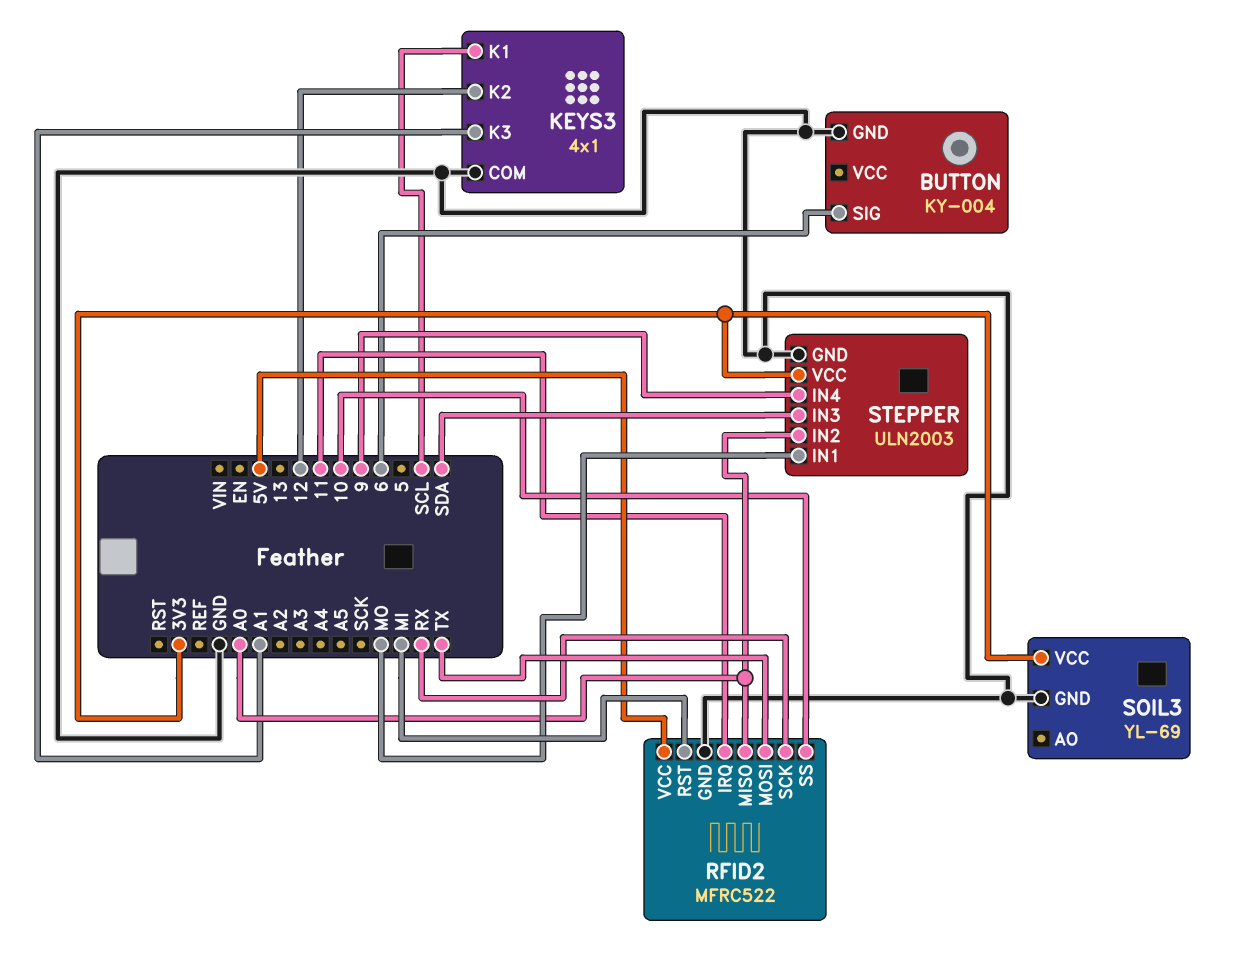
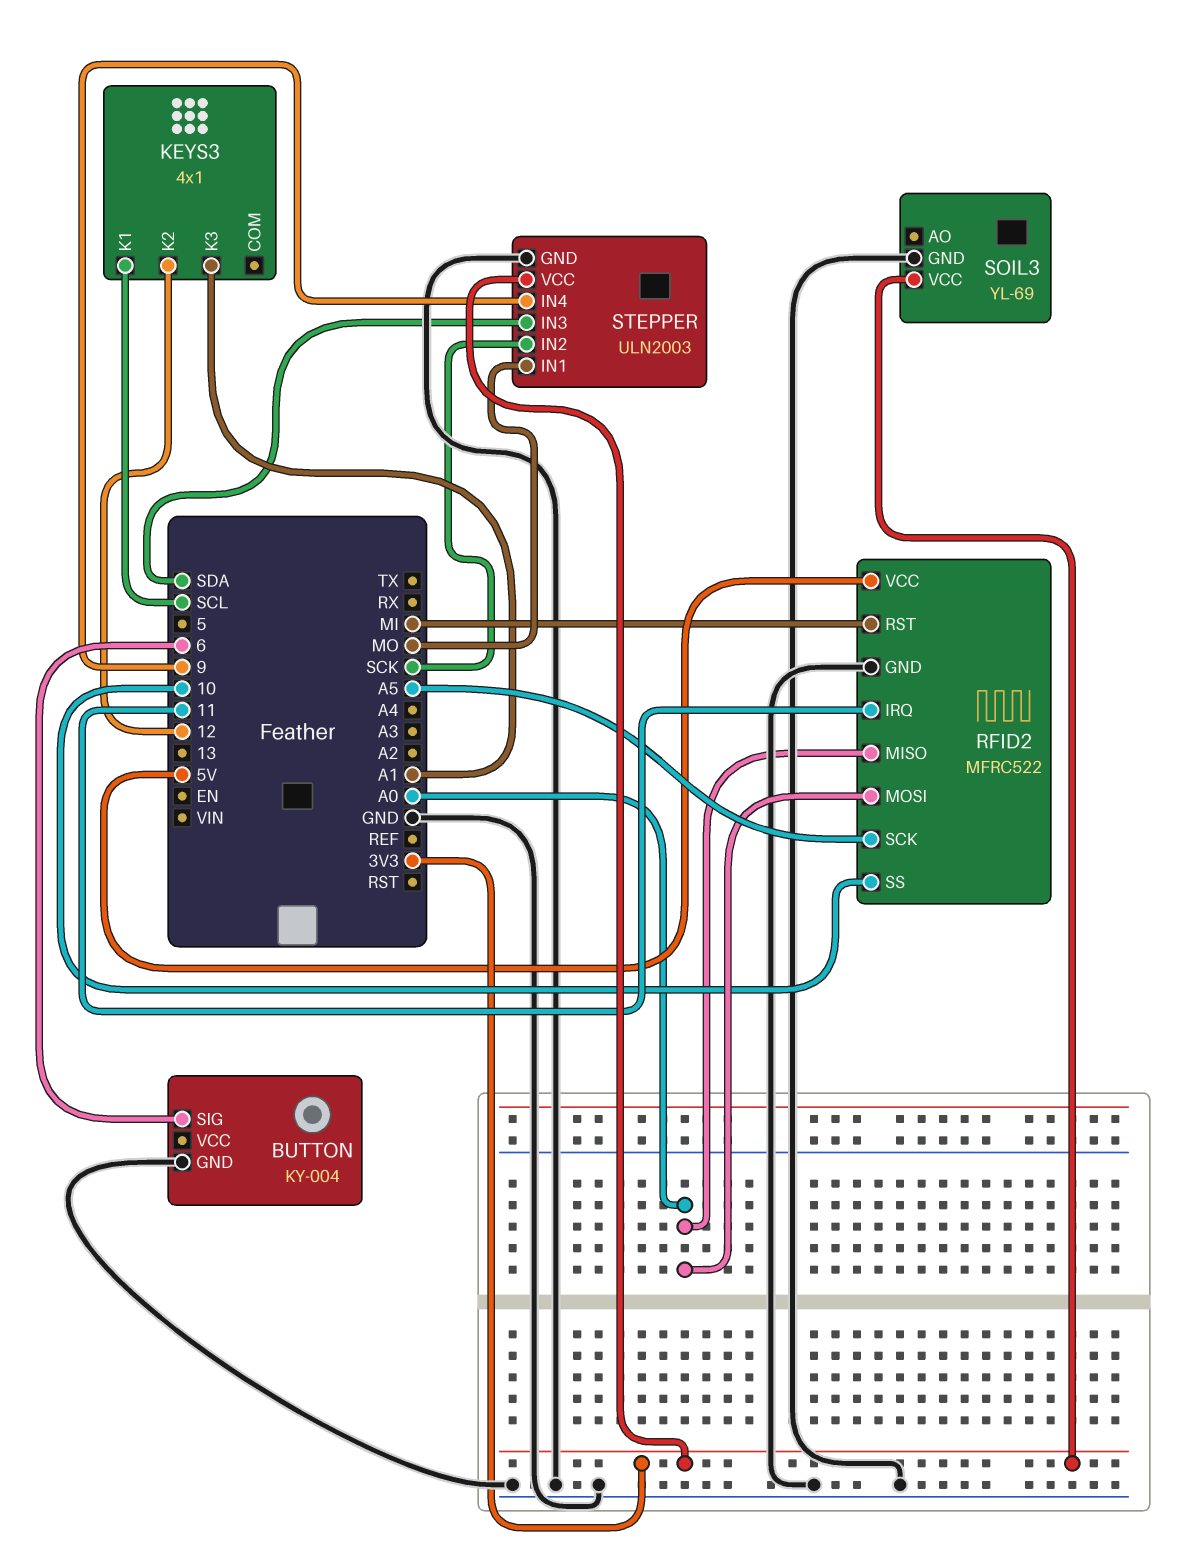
KEYS3 pin COM: GND -> none
RFID2 pin MOSI: TX -> A0
RFID2 pin SCK: RX -> A5
STEPPER pin IN2: A0 -> SCK

